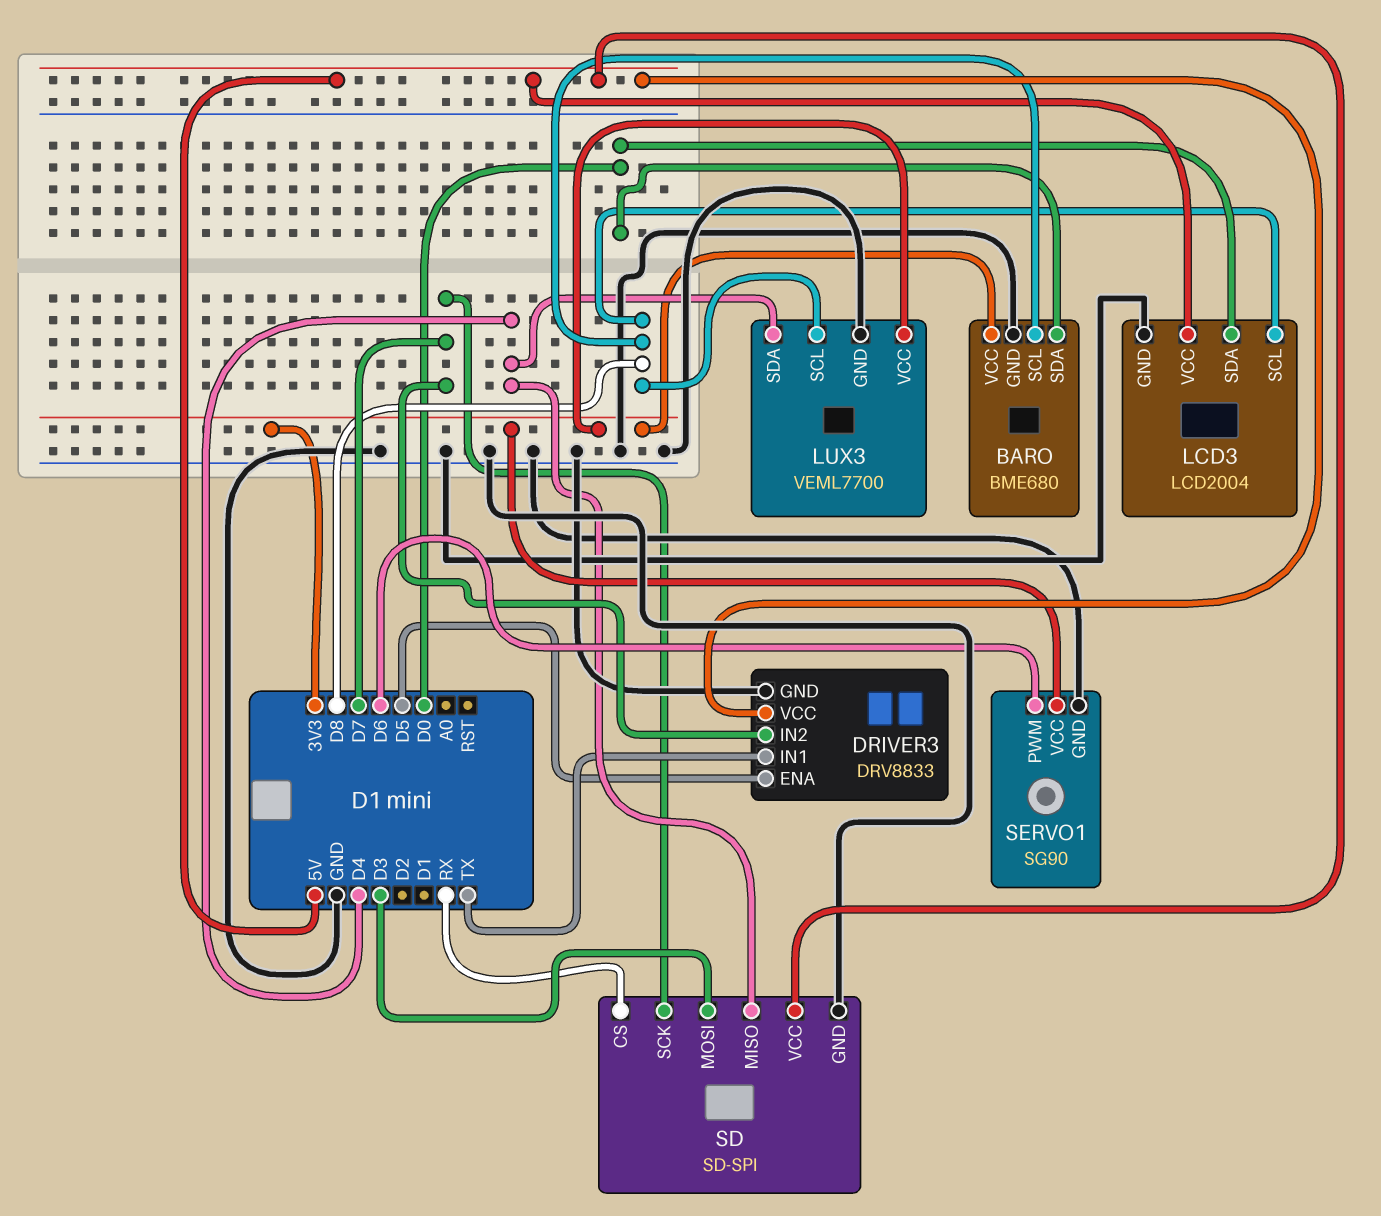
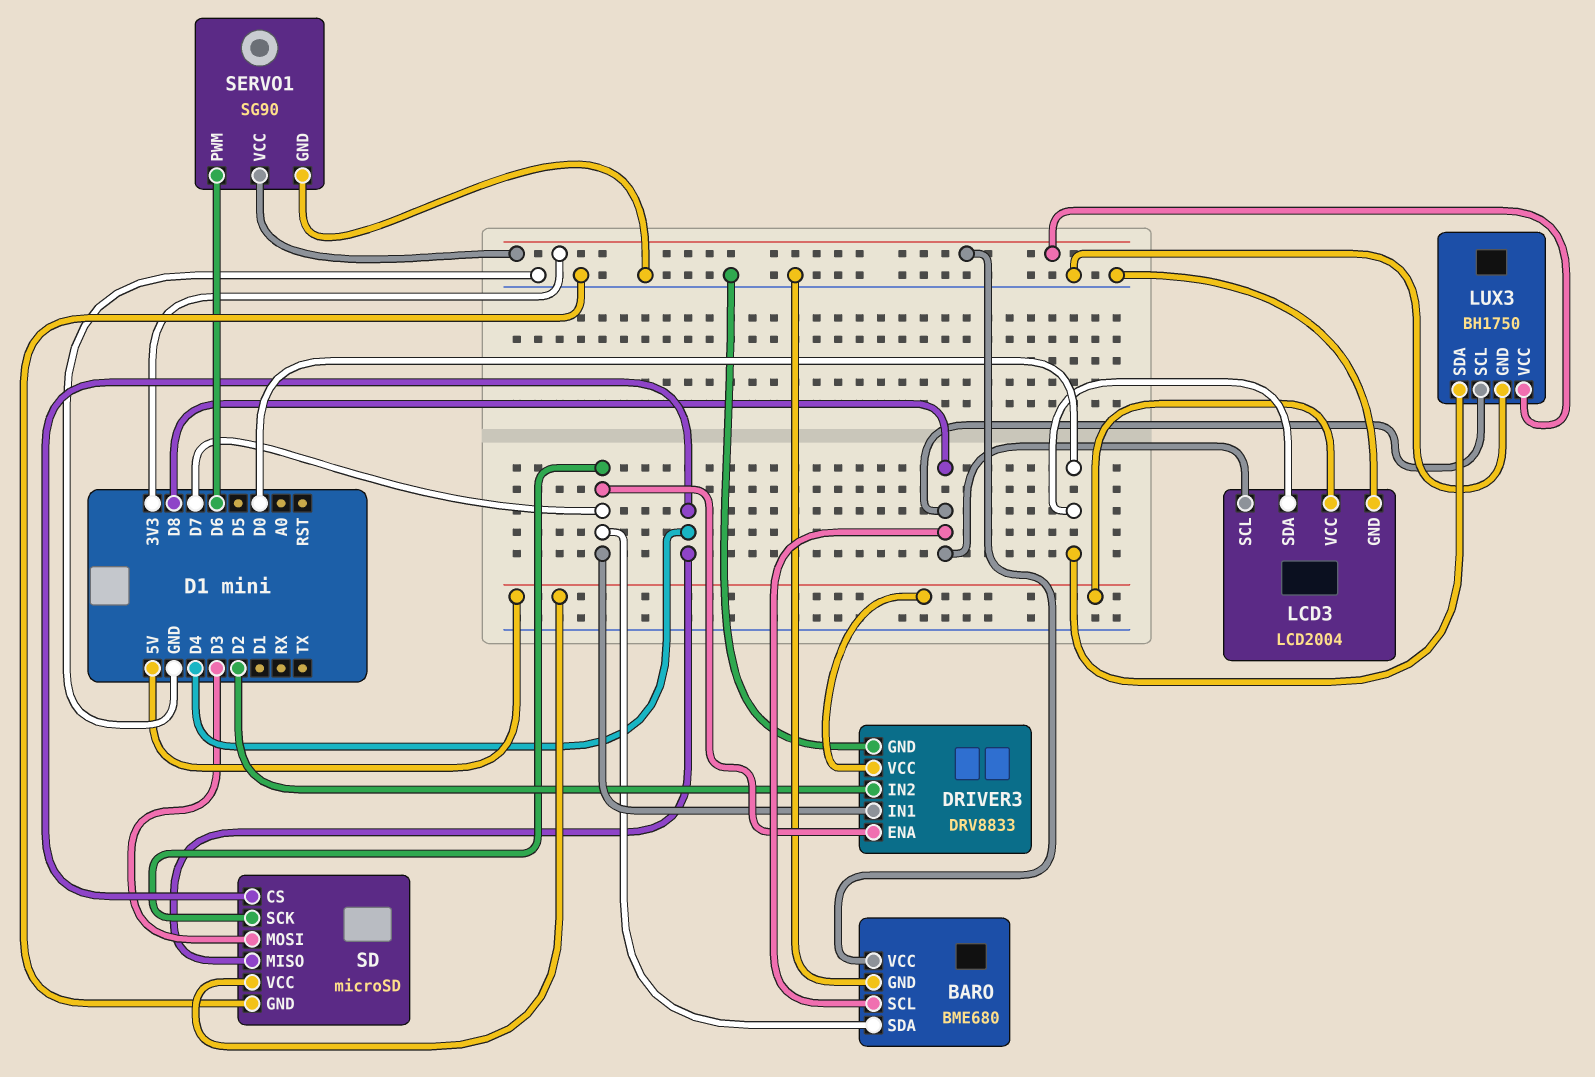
BARO pin SDA: D0 -> D7
DRIVER3 pin ENA: D5 -> D7
DRIVER3 pin IN1: TX -> D7
DRIVER3 pin IN2: D7 -> D2
LUX3: VEML7700 -> BH1750
LUX3 pin SDA: D4 -> D0
SD: SD-SPI -> microSD
SD pin CS: RX -> D4

